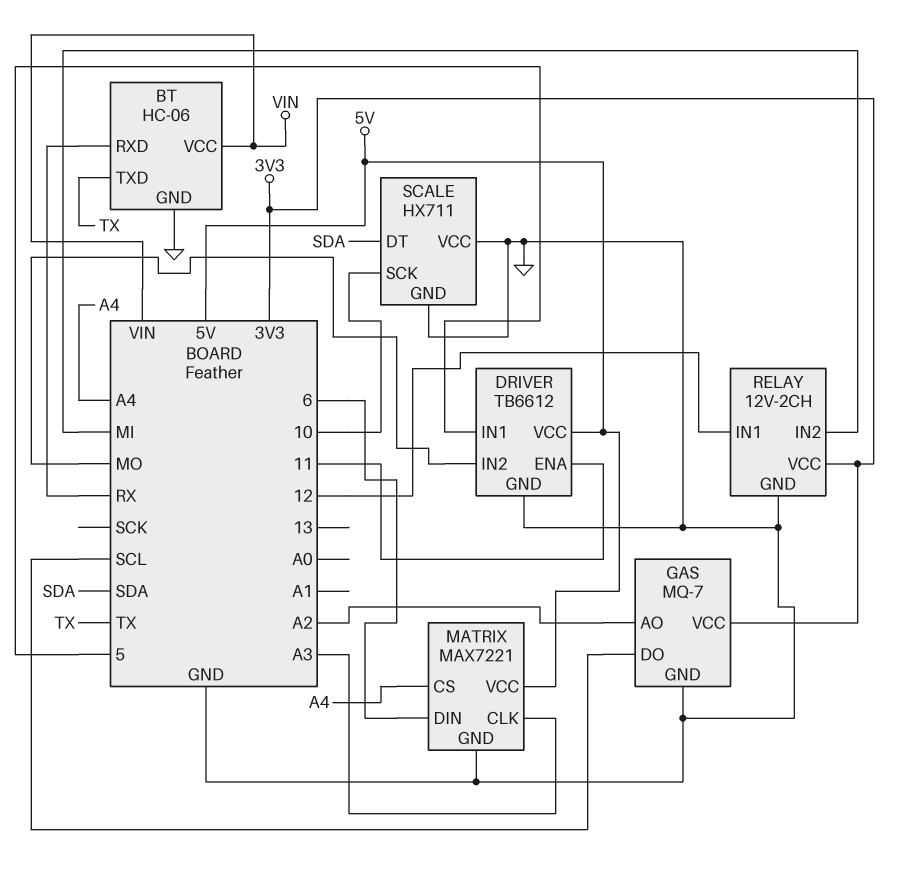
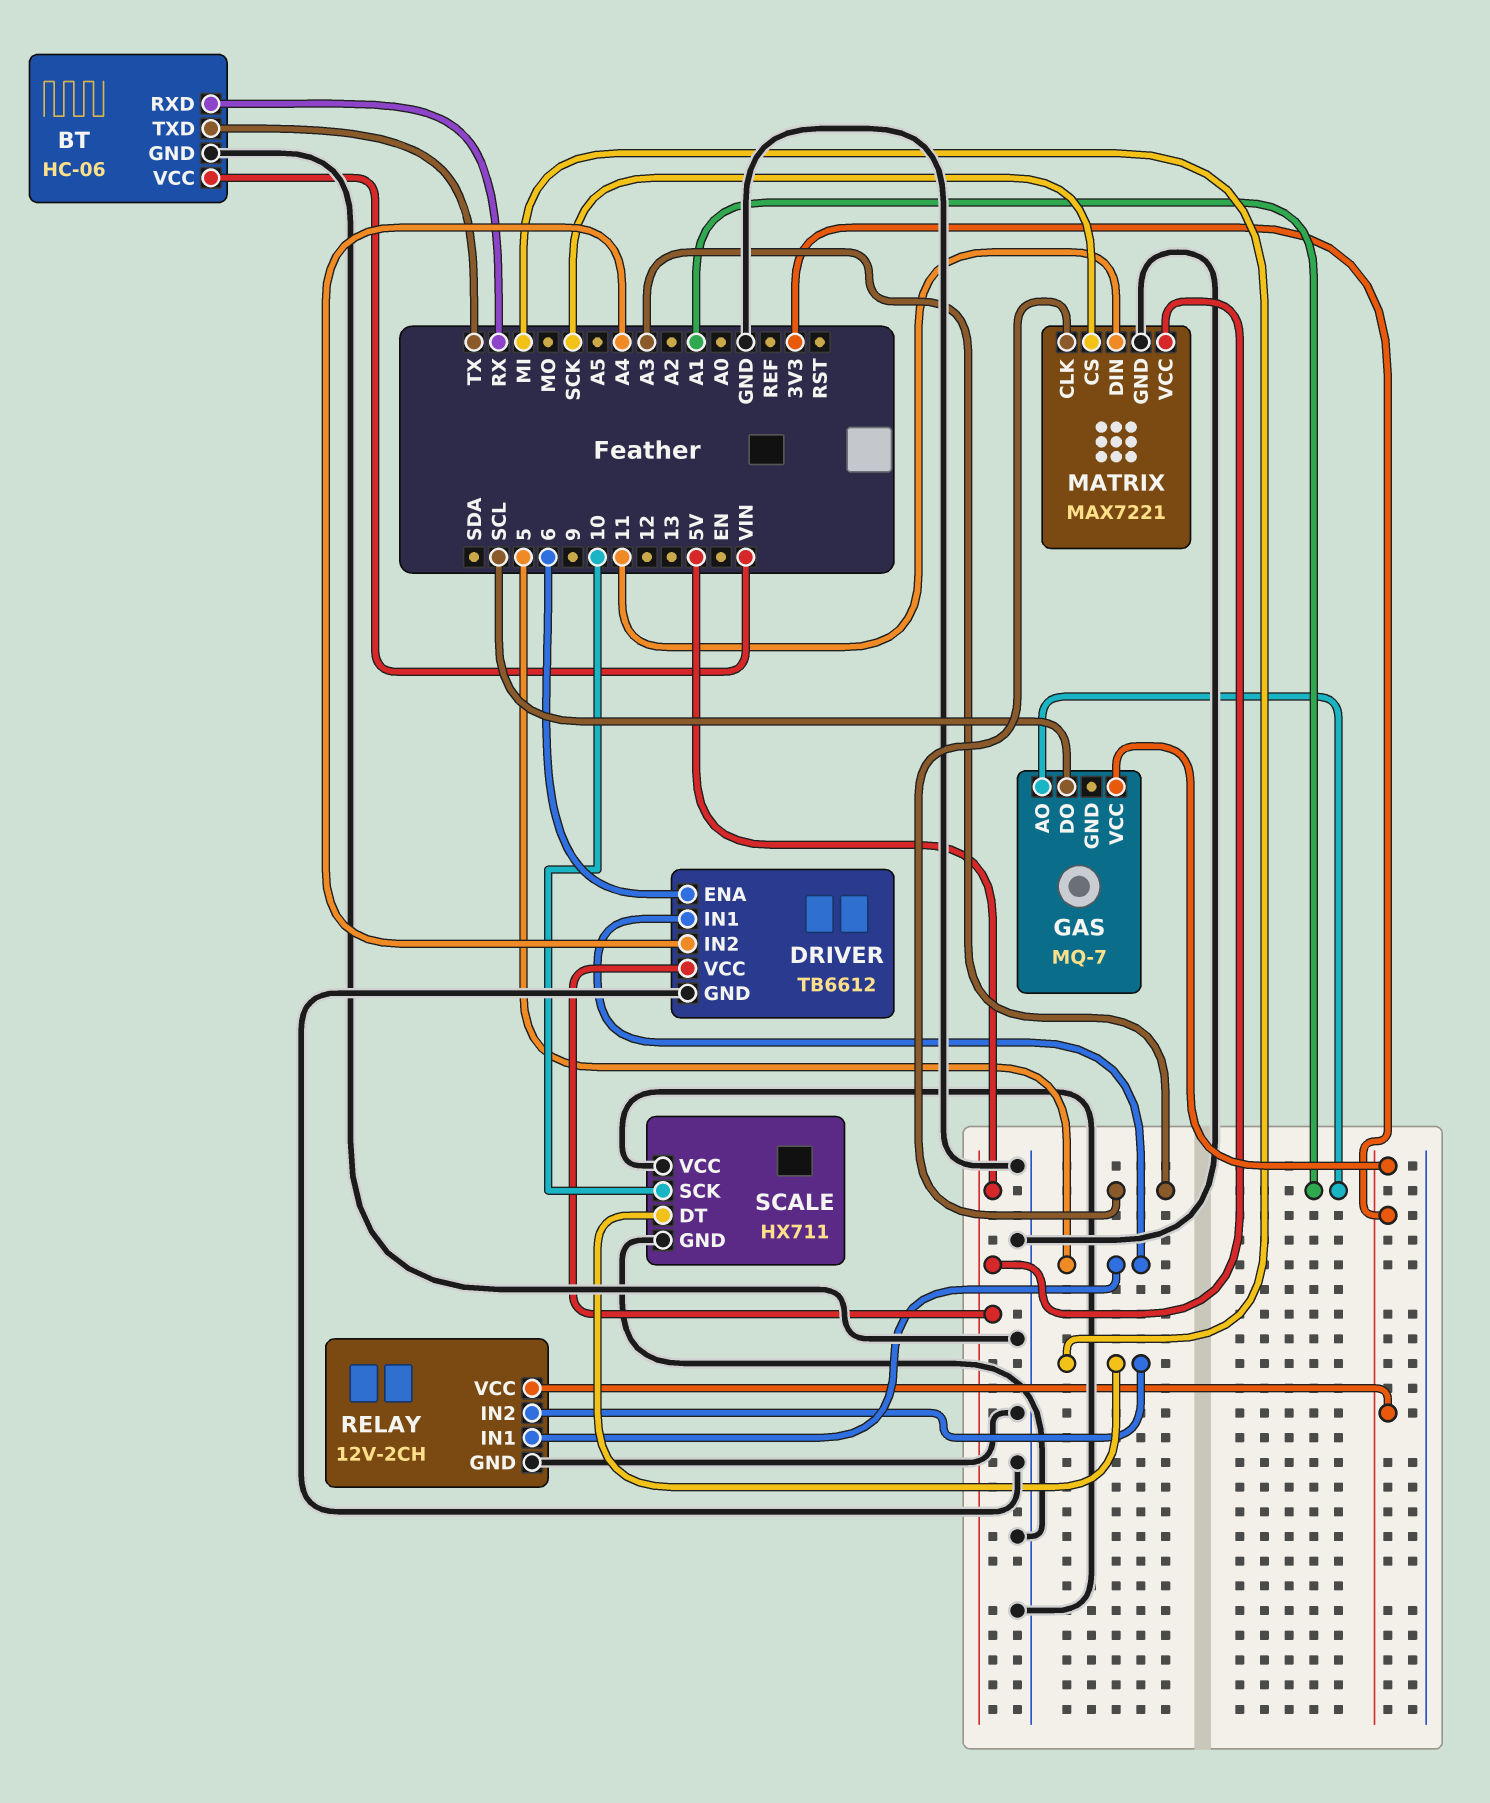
DRIVER pin ENA: 11 -> 6
DRIVER pin IN2: MO -> A4
GAS pin AO: A2 -> A1
GAS pin GND: GND -> none
MATRIX pin CS: A4 -> SCK
MATRIX pin DIN: 6 -> 11
RELAY pin IN1: 12 -> 5
SCALE pin DT: SDA -> MI

